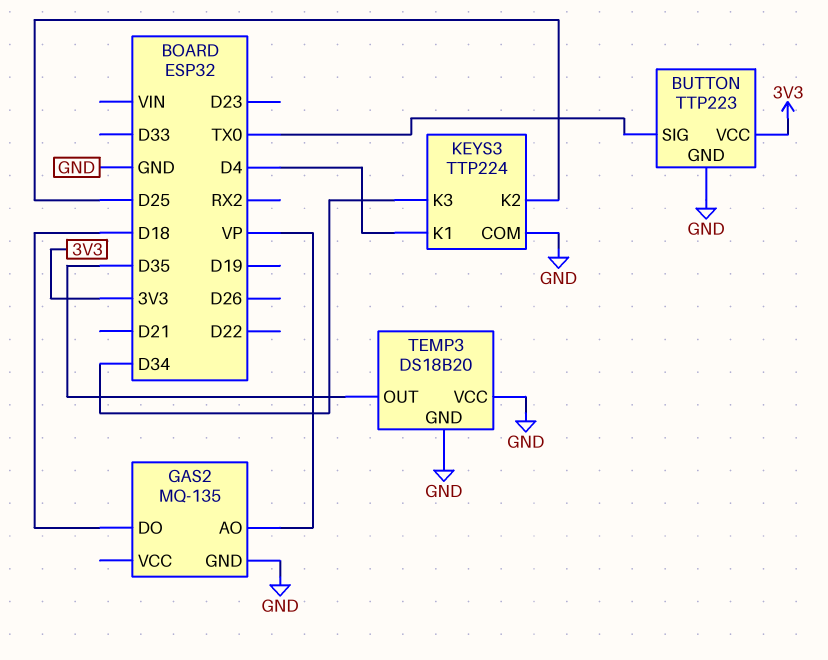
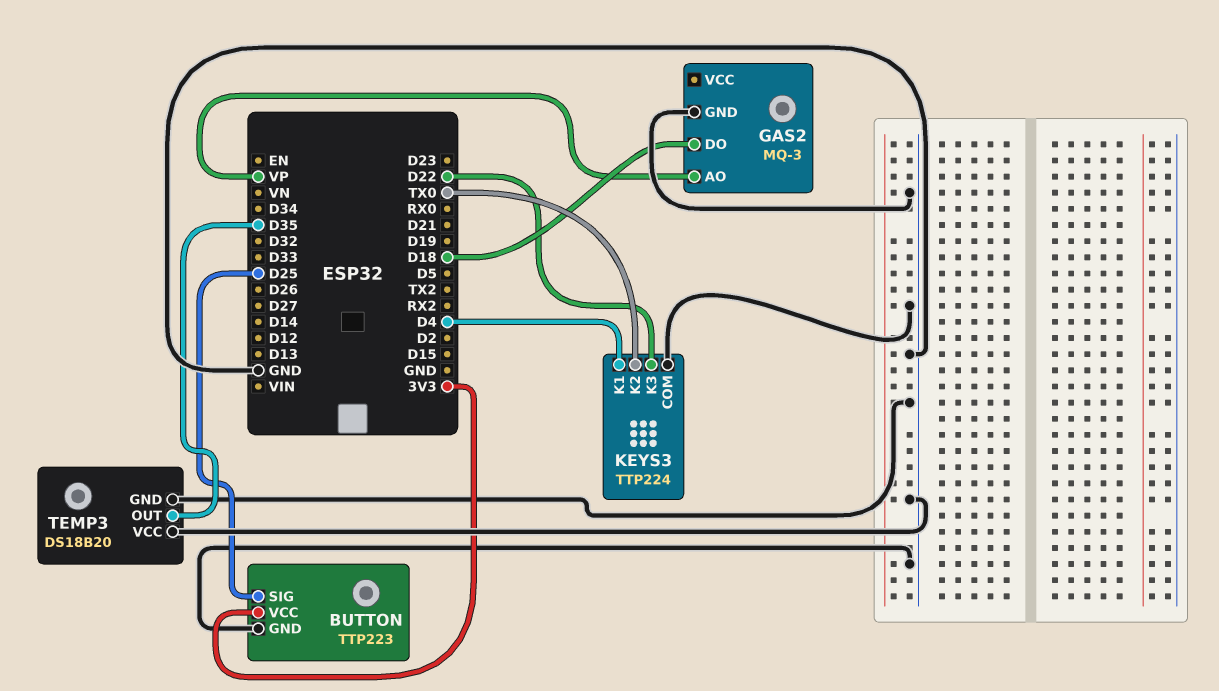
BUTTON pin SIG: TX0 -> D25
GAS2: MQ-135 -> MQ-3
KEYS3 pin K2: D25 -> TX0
KEYS3 pin K3: D34 -> D22

